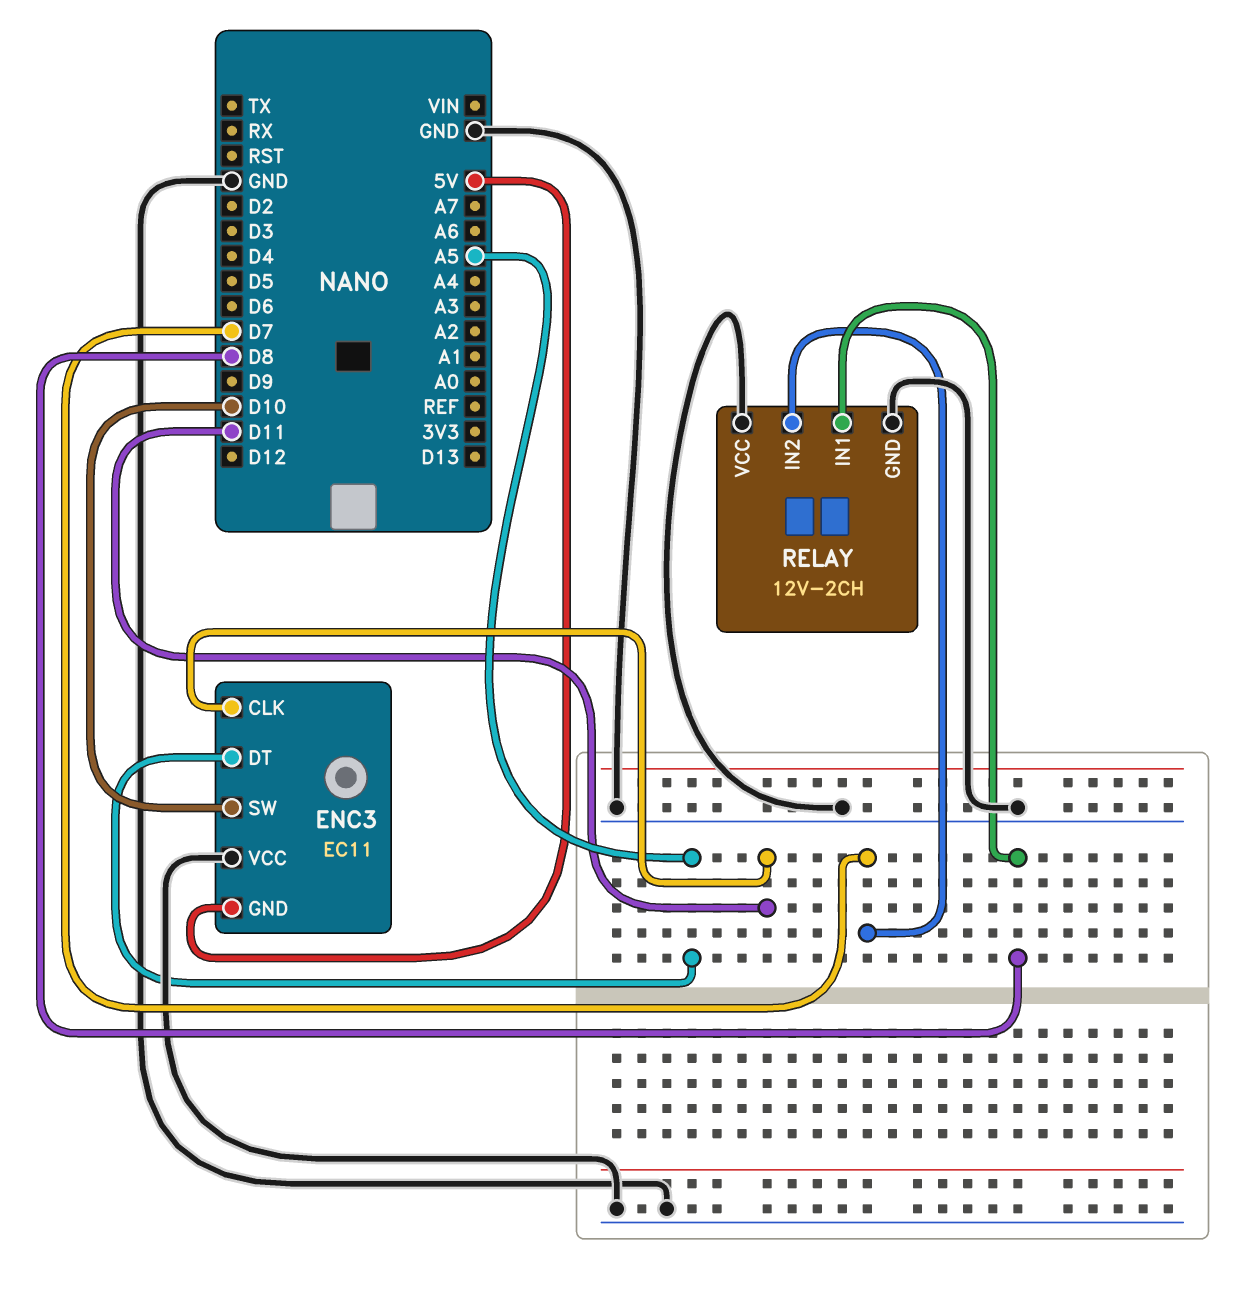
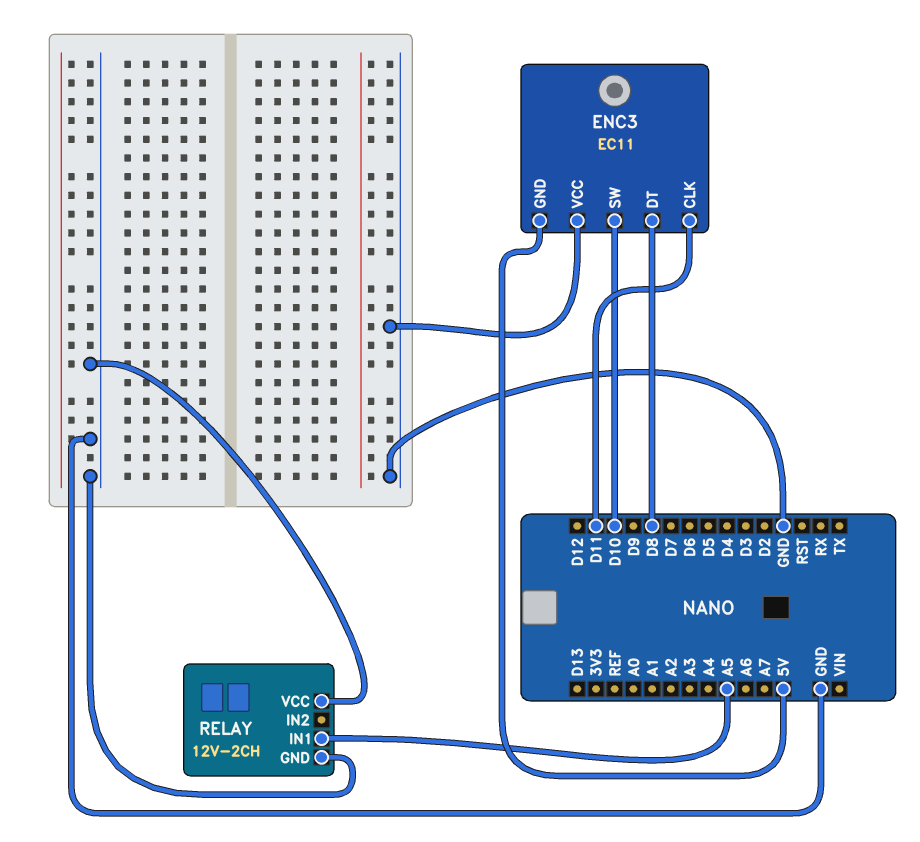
ENC3 pin DT: A5 -> D8
RELAY pin IN1: D8 -> A5
RELAY pin IN2: D7 -> none

